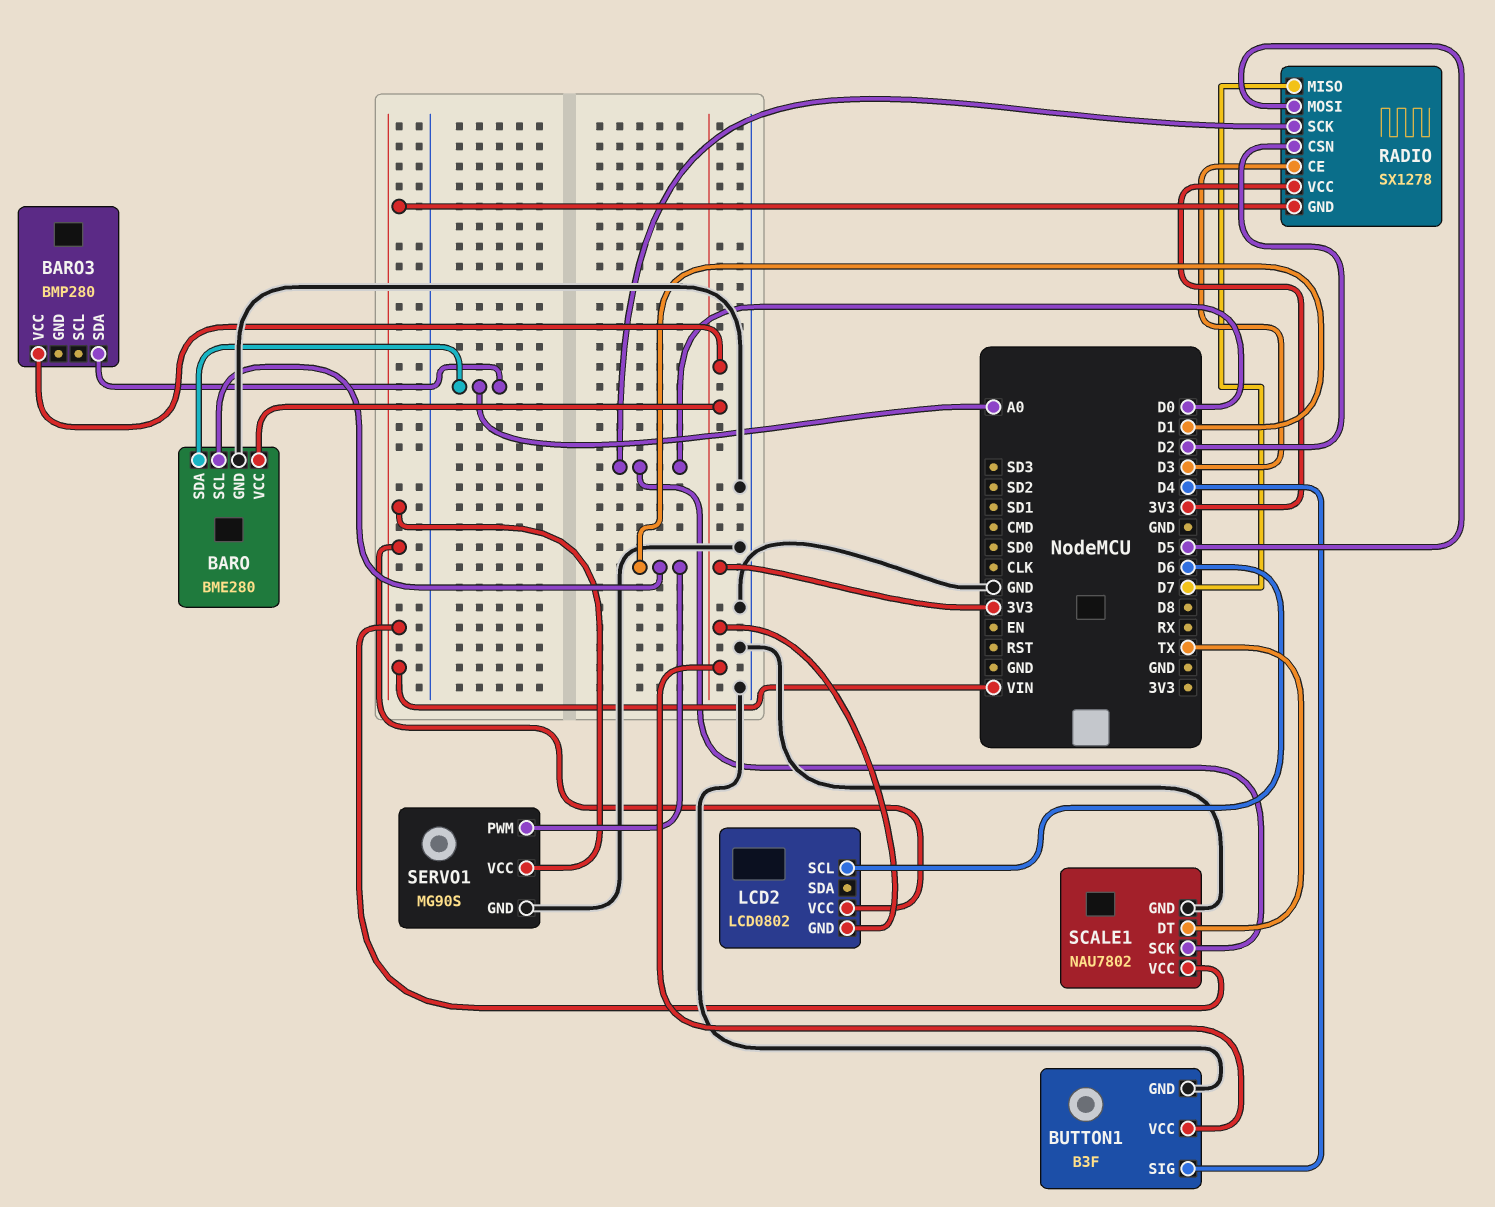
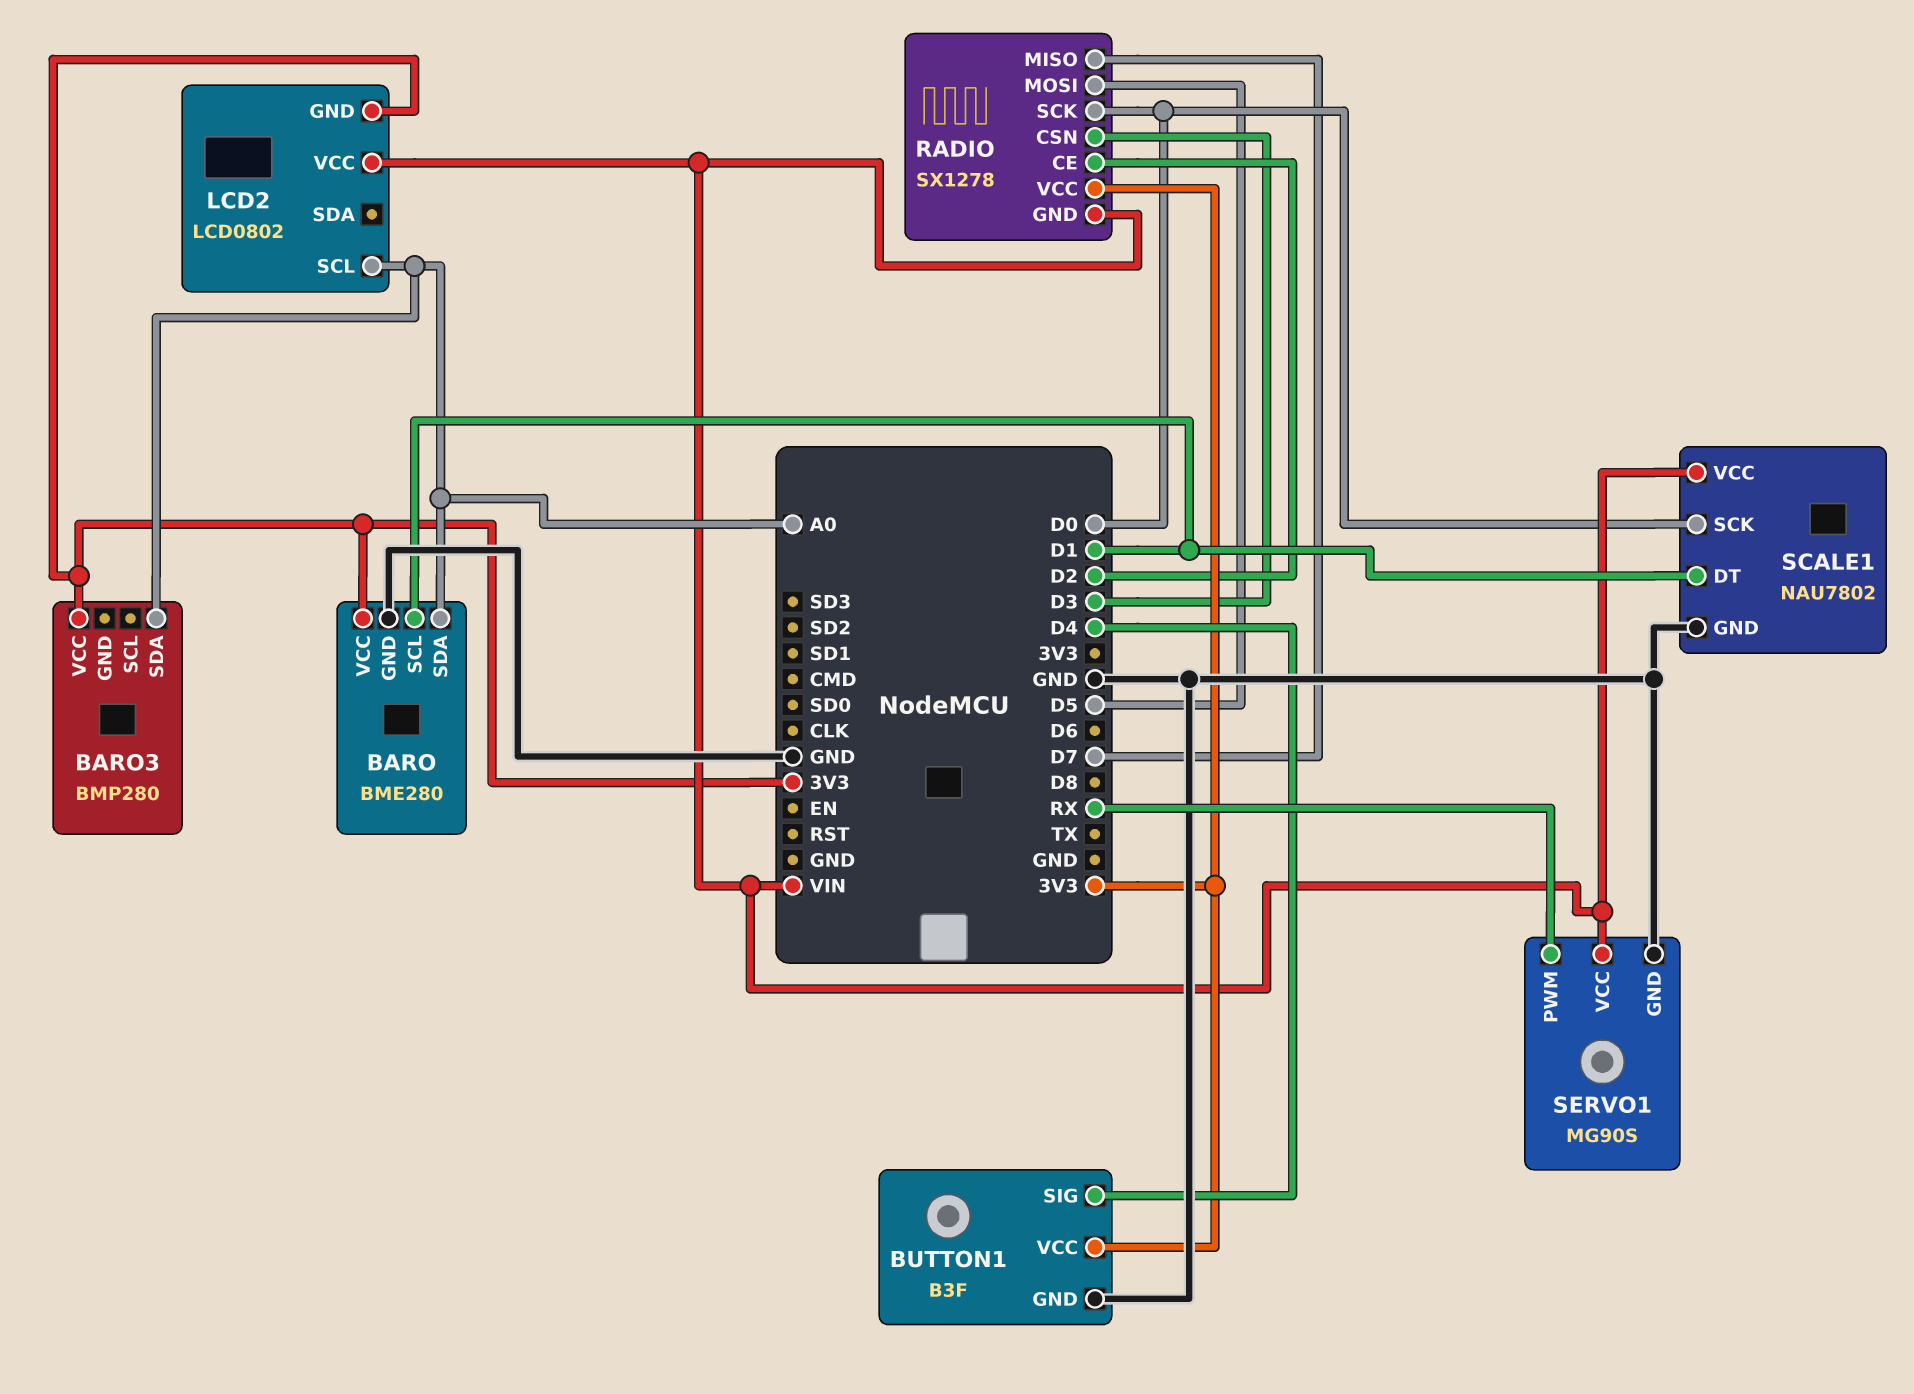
LCD2 pin SCL: D6 -> A0
RADIO pin CE: D3 -> D2
RADIO pin CSN: D2 -> D3
SCALE1 pin DT: TX -> D1
SERVO1 pin PWM: D1 -> RX

